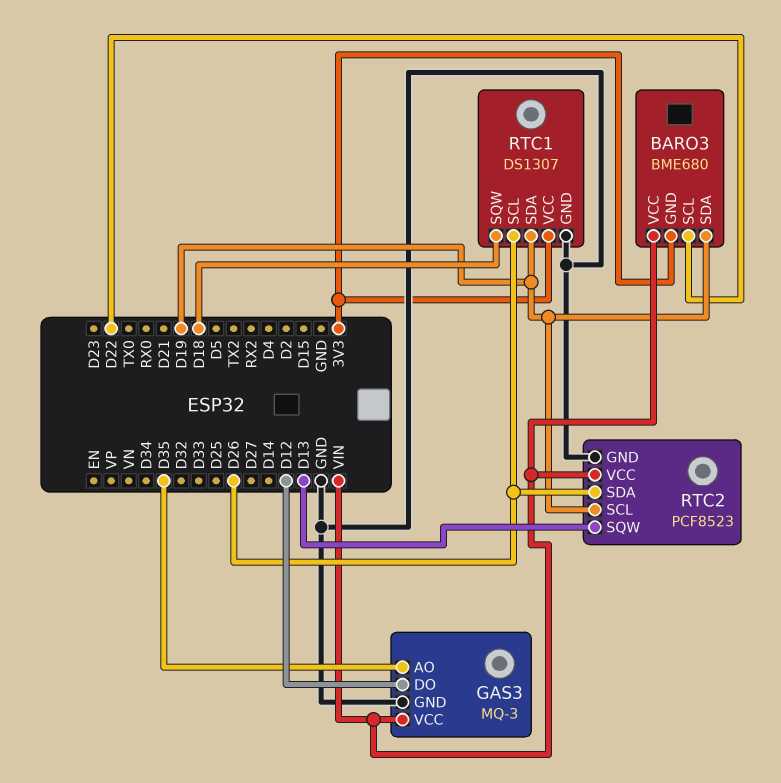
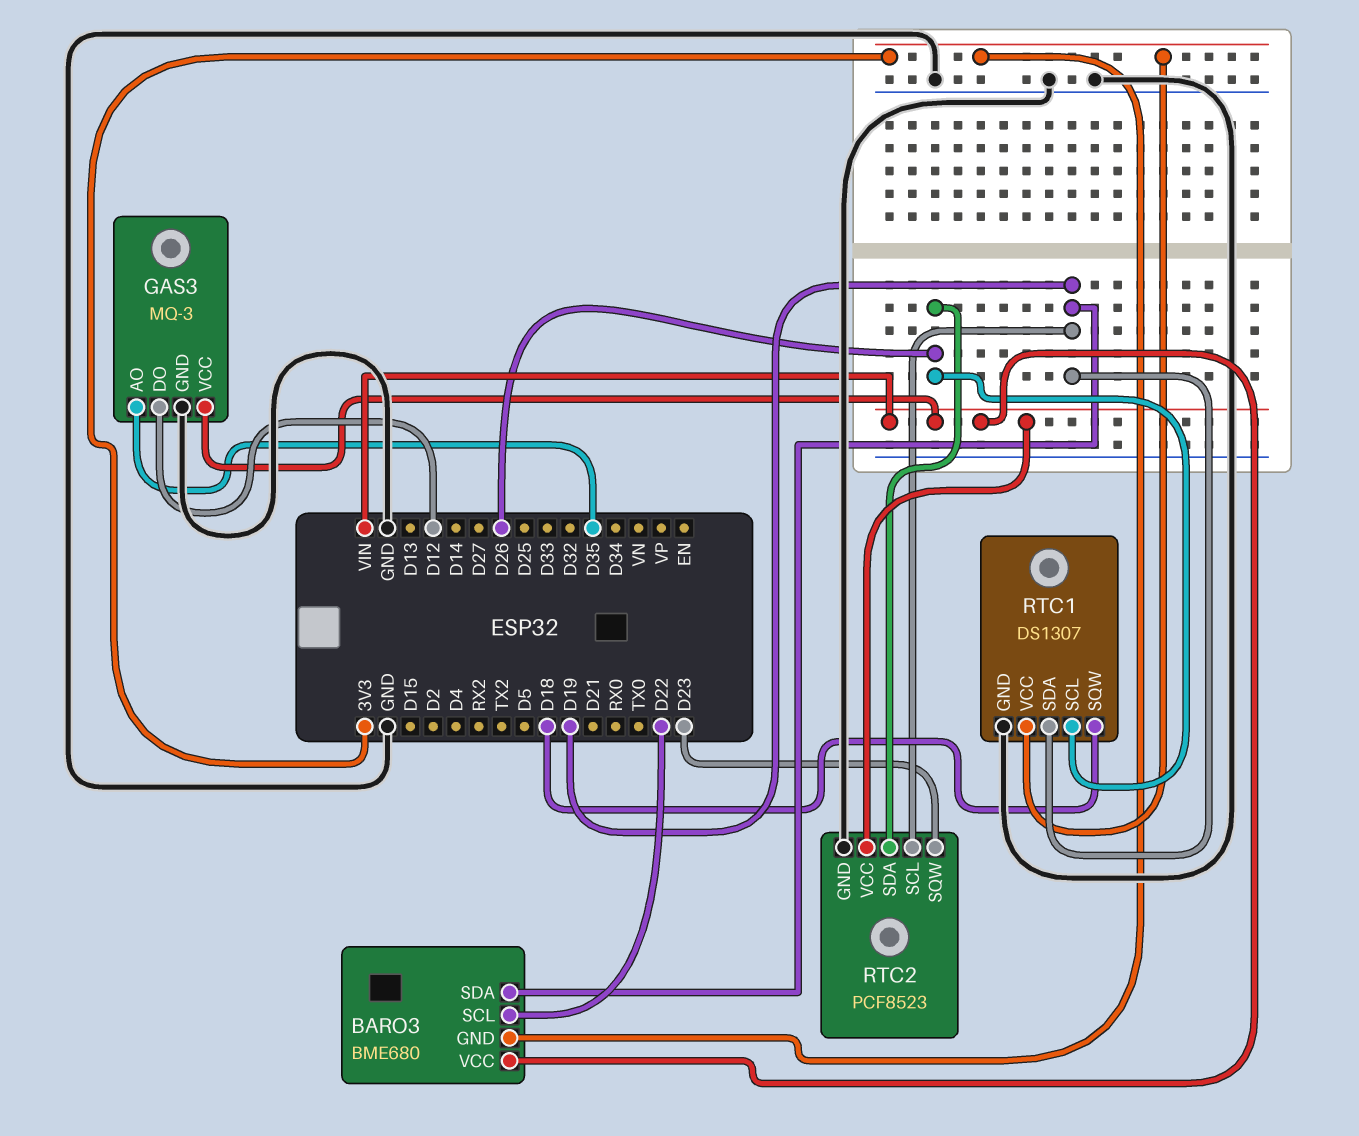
RTC2 pin SQW: D13 -> D23

